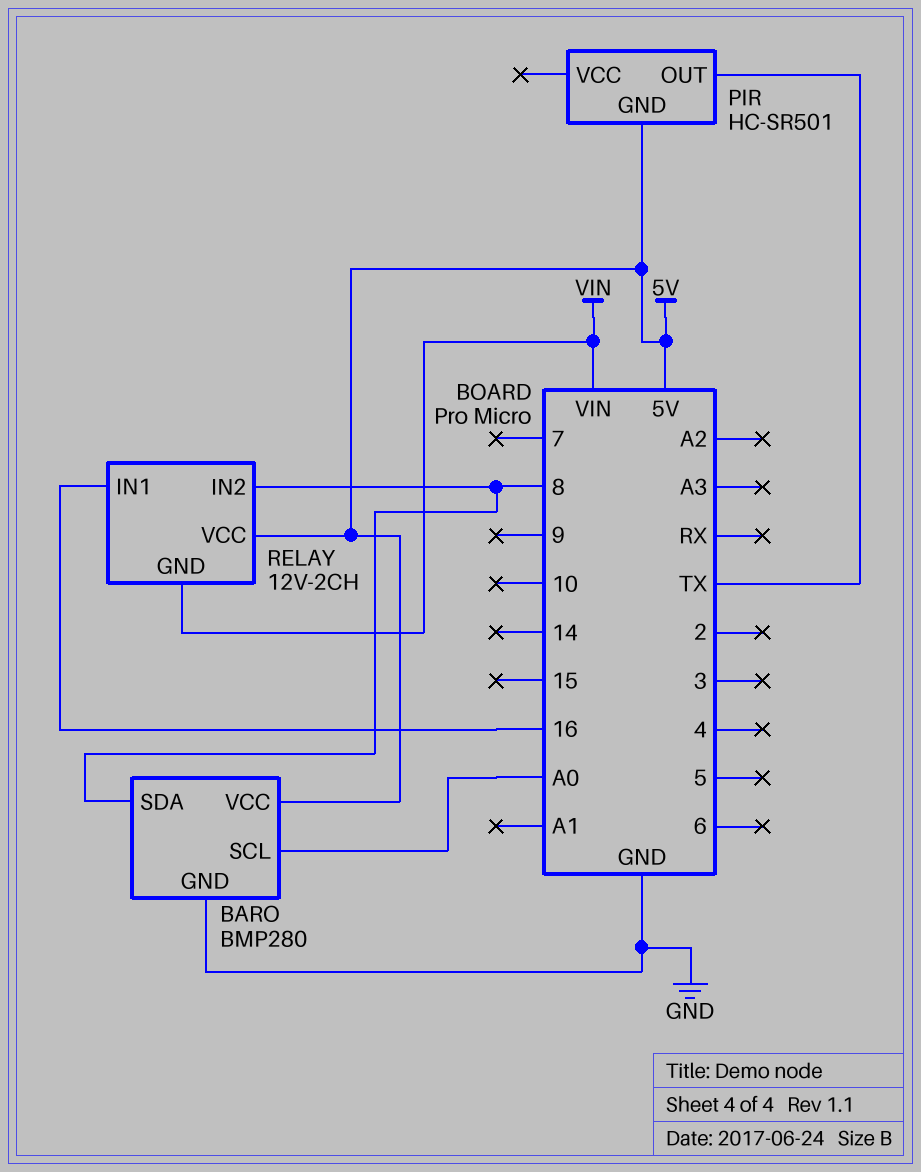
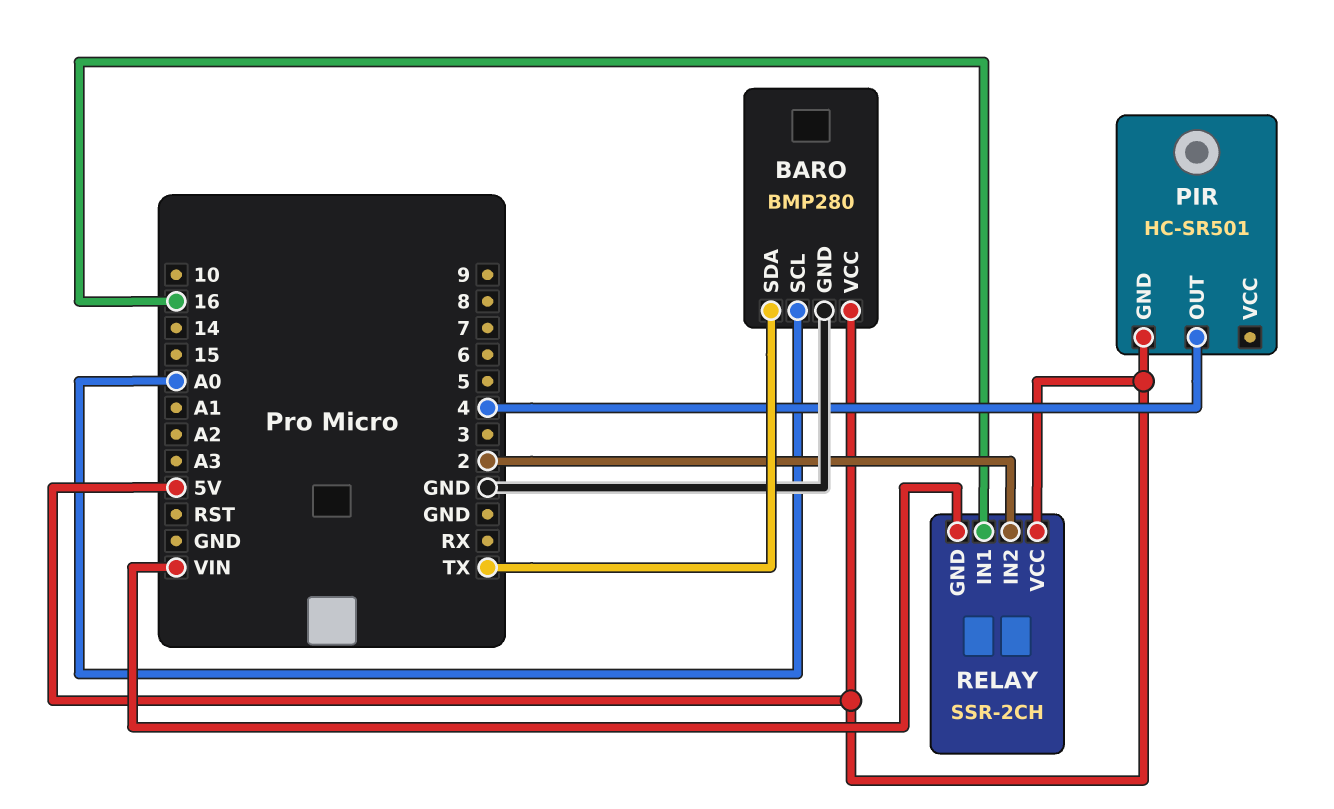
BARO pin SDA: 8 -> TX
PIR pin OUT: TX -> 4
RELAY: 12V-2CH -> SSR-2CH
RELAY pin IN2: 8 -> 2

